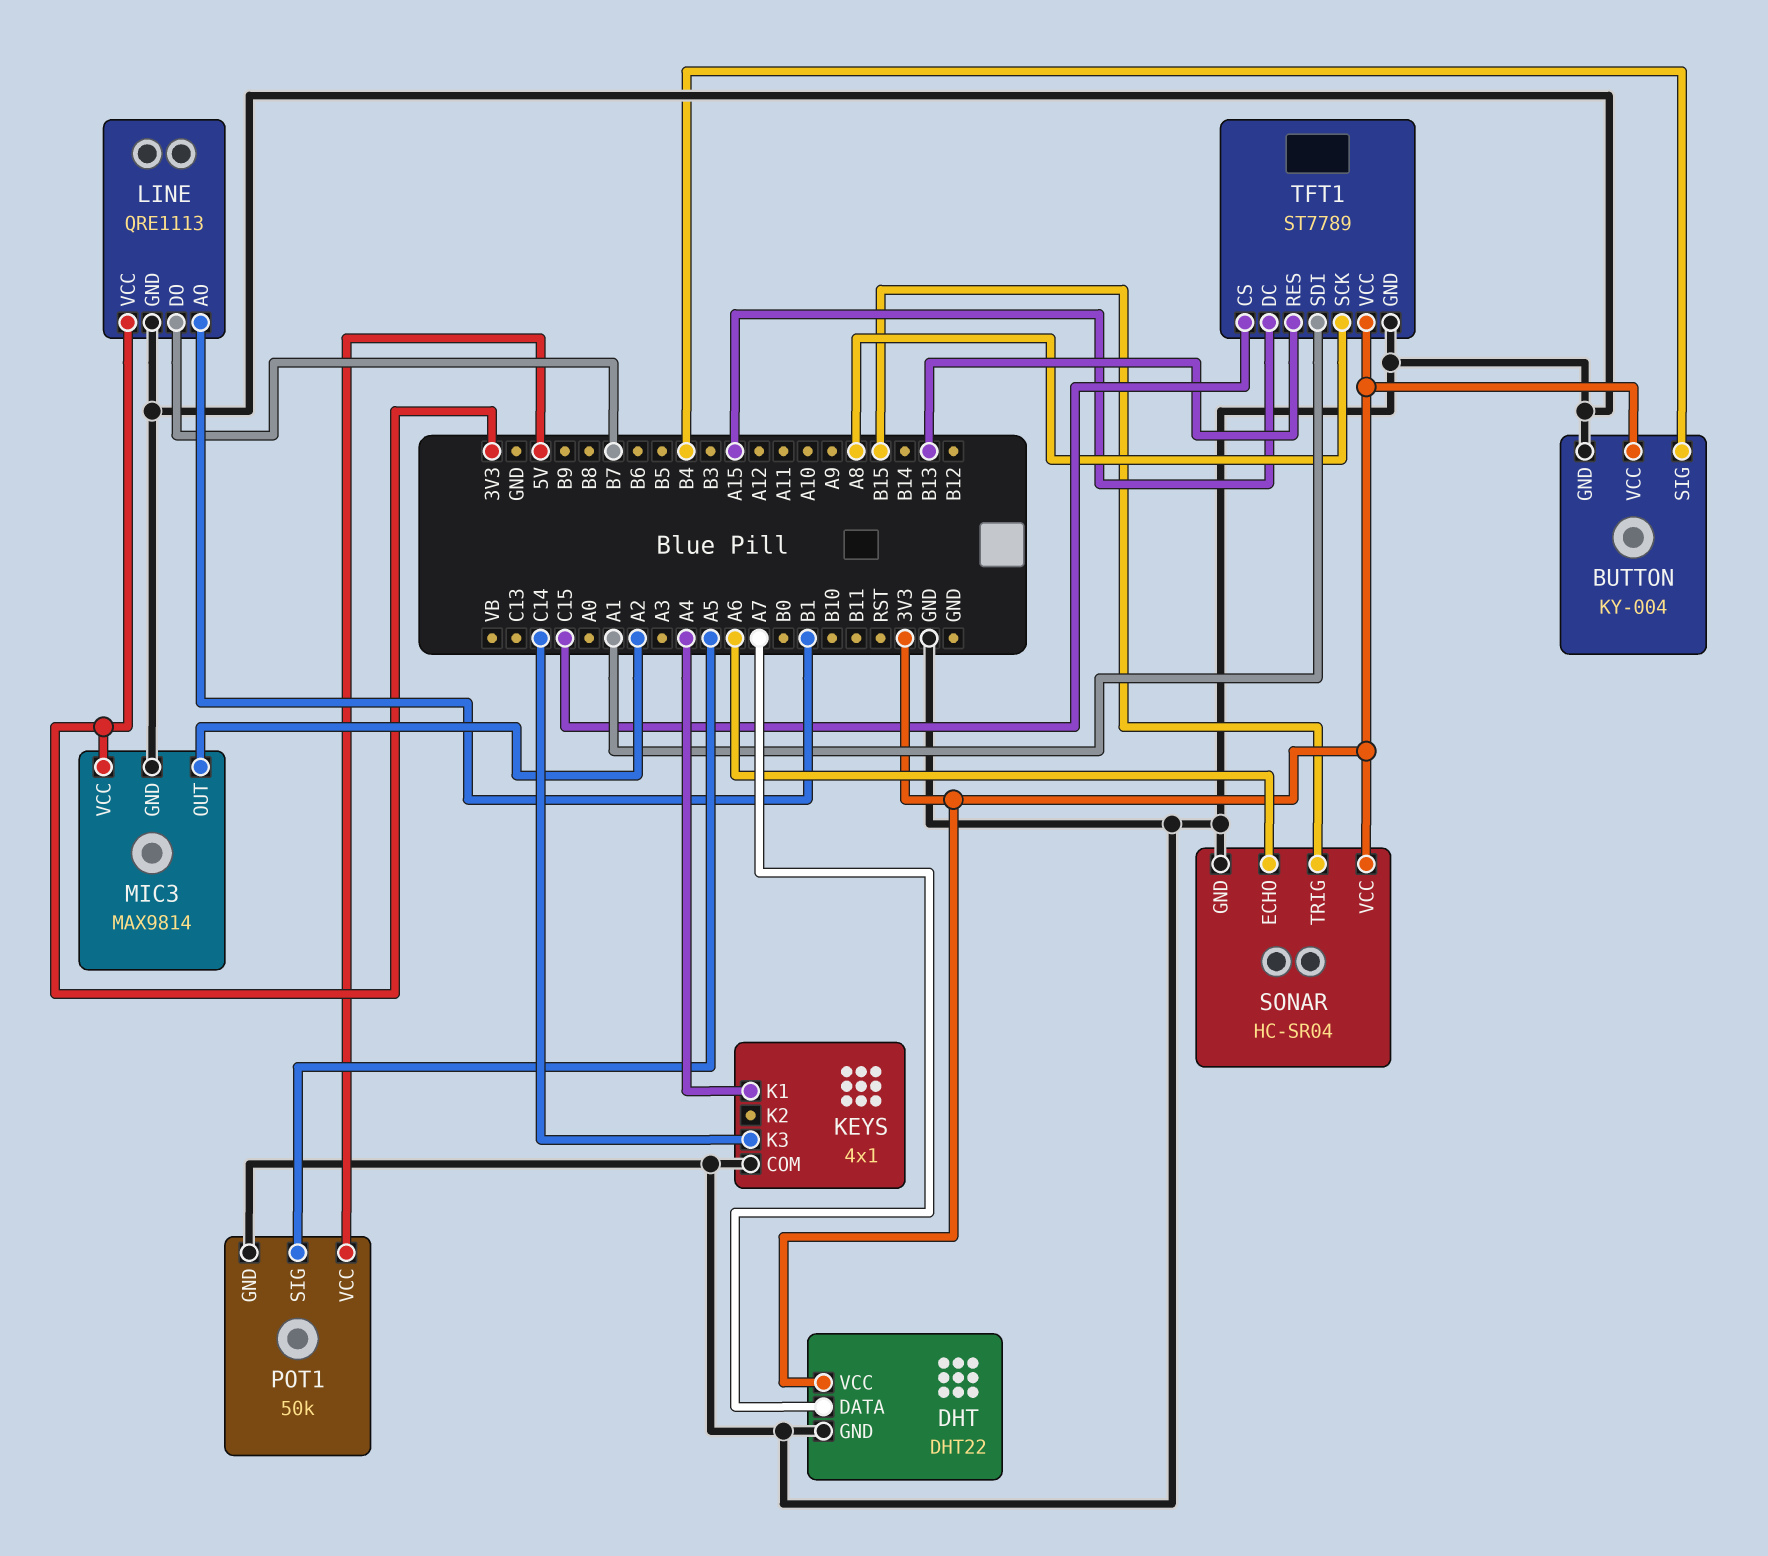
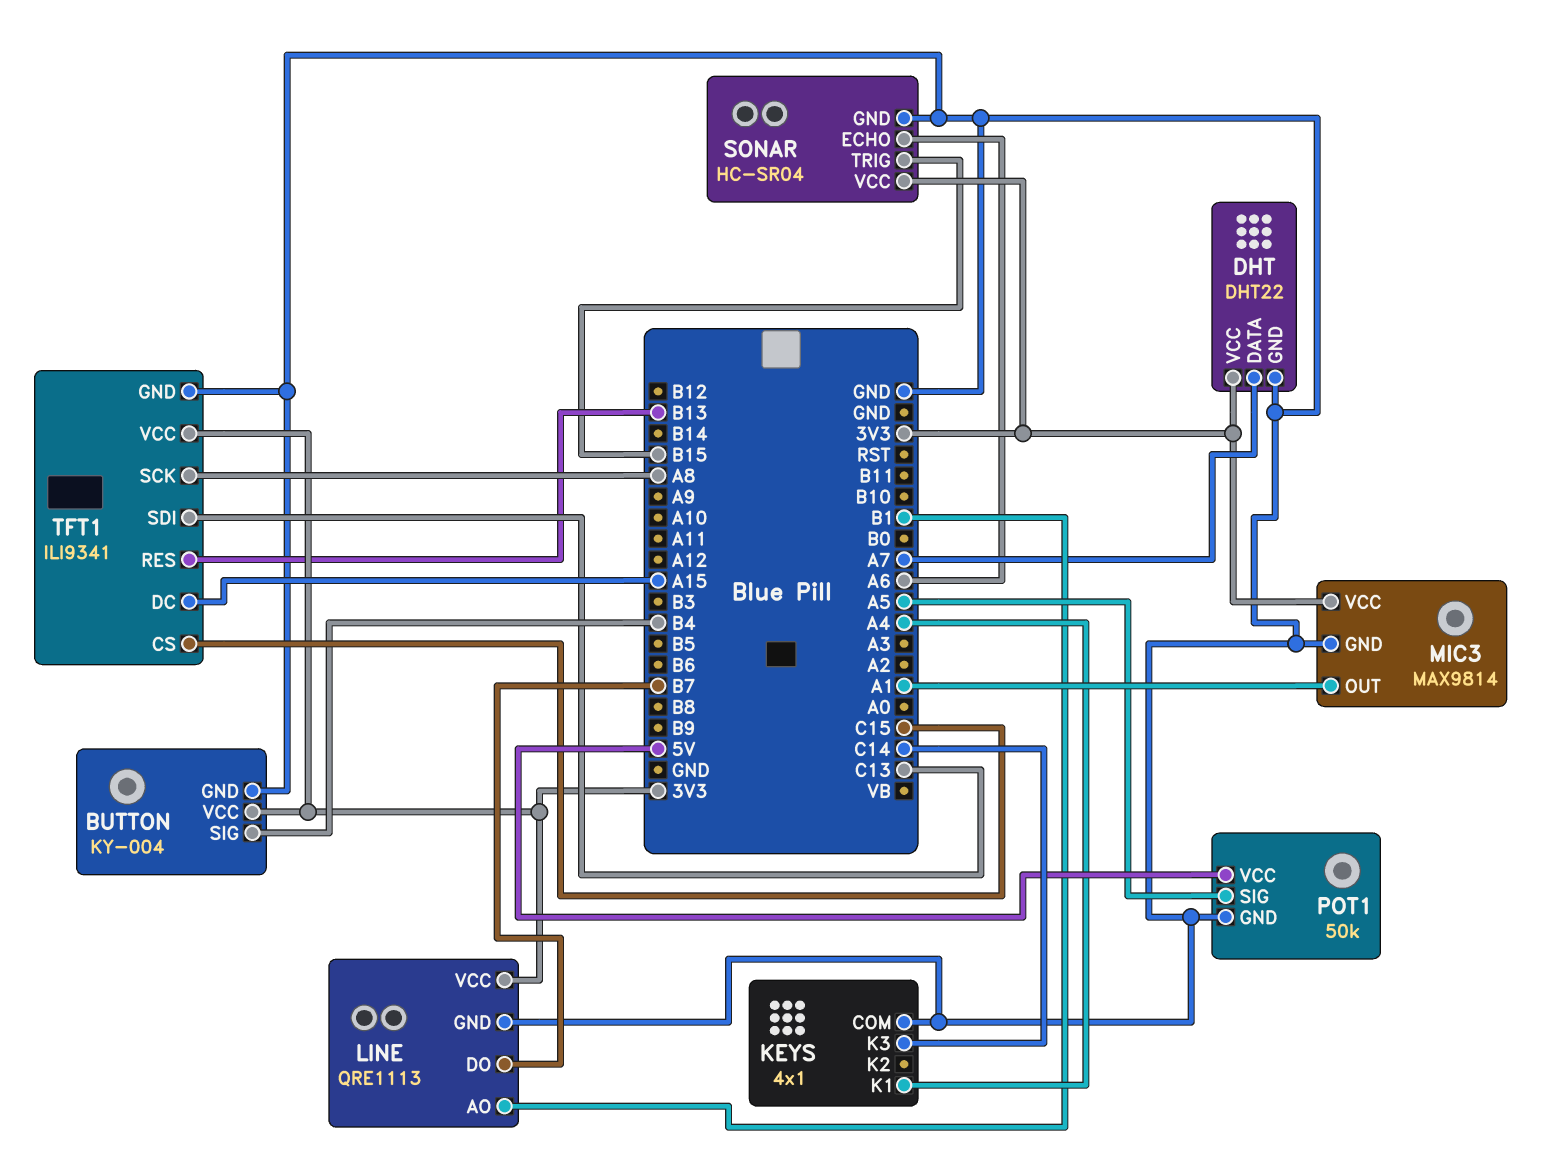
MIC3 pin OUT: A2 -> A1
TFT1: ST7789 -> ILI9341
TFT1 pin SDI: A1 -> C13

